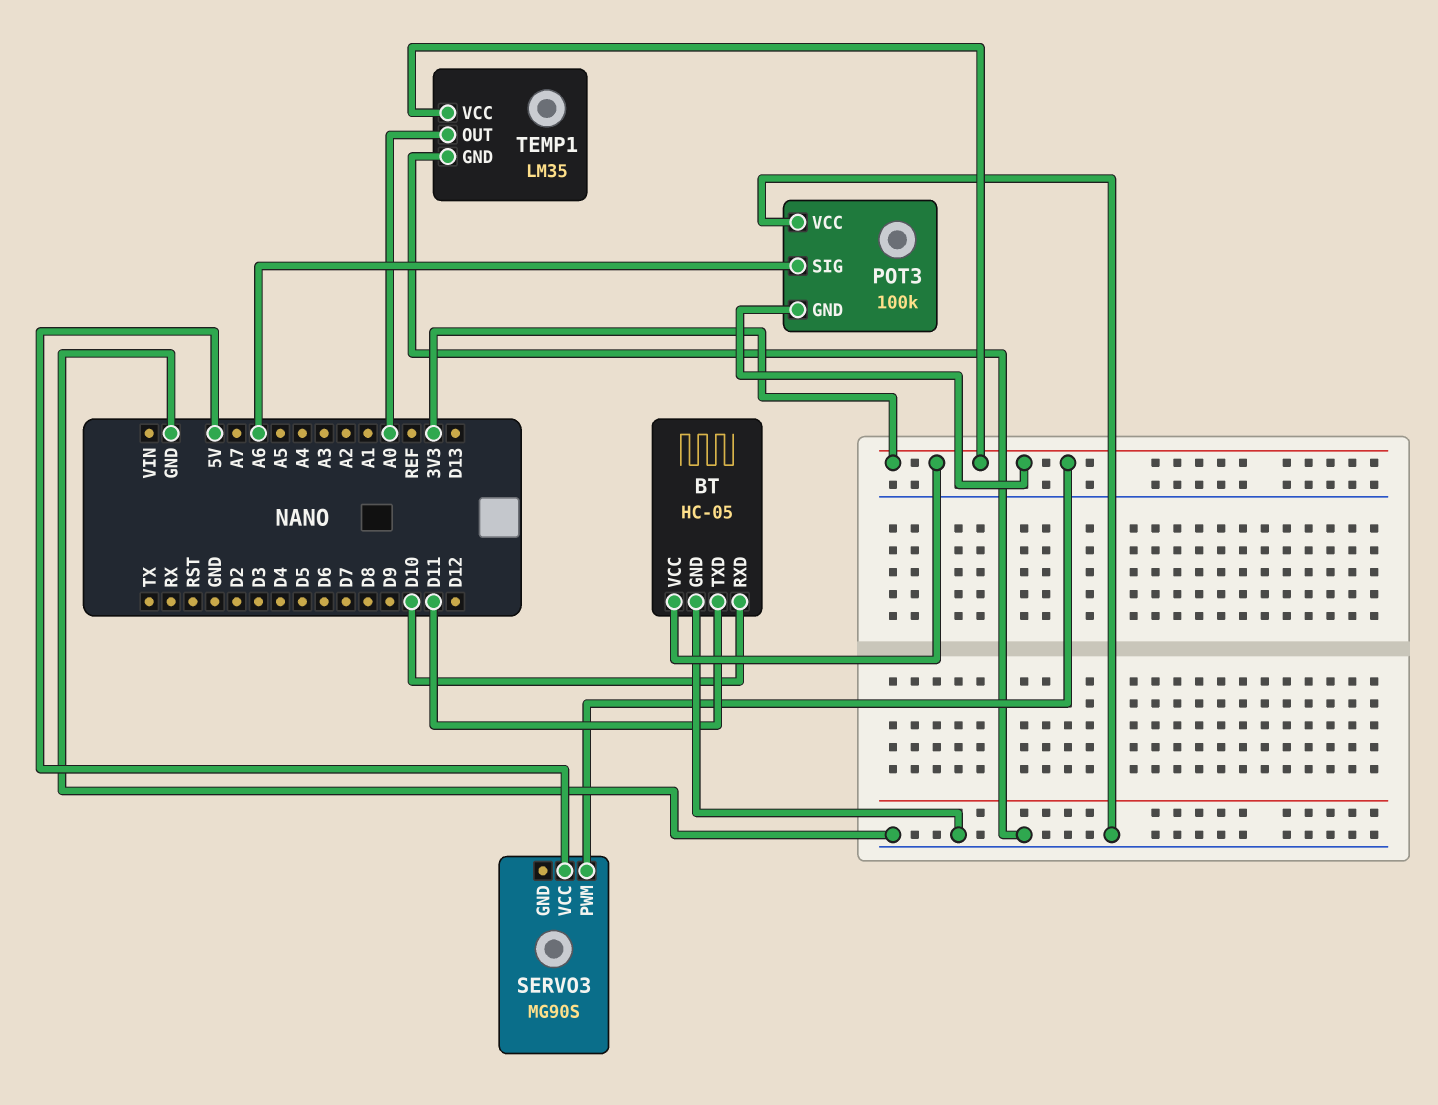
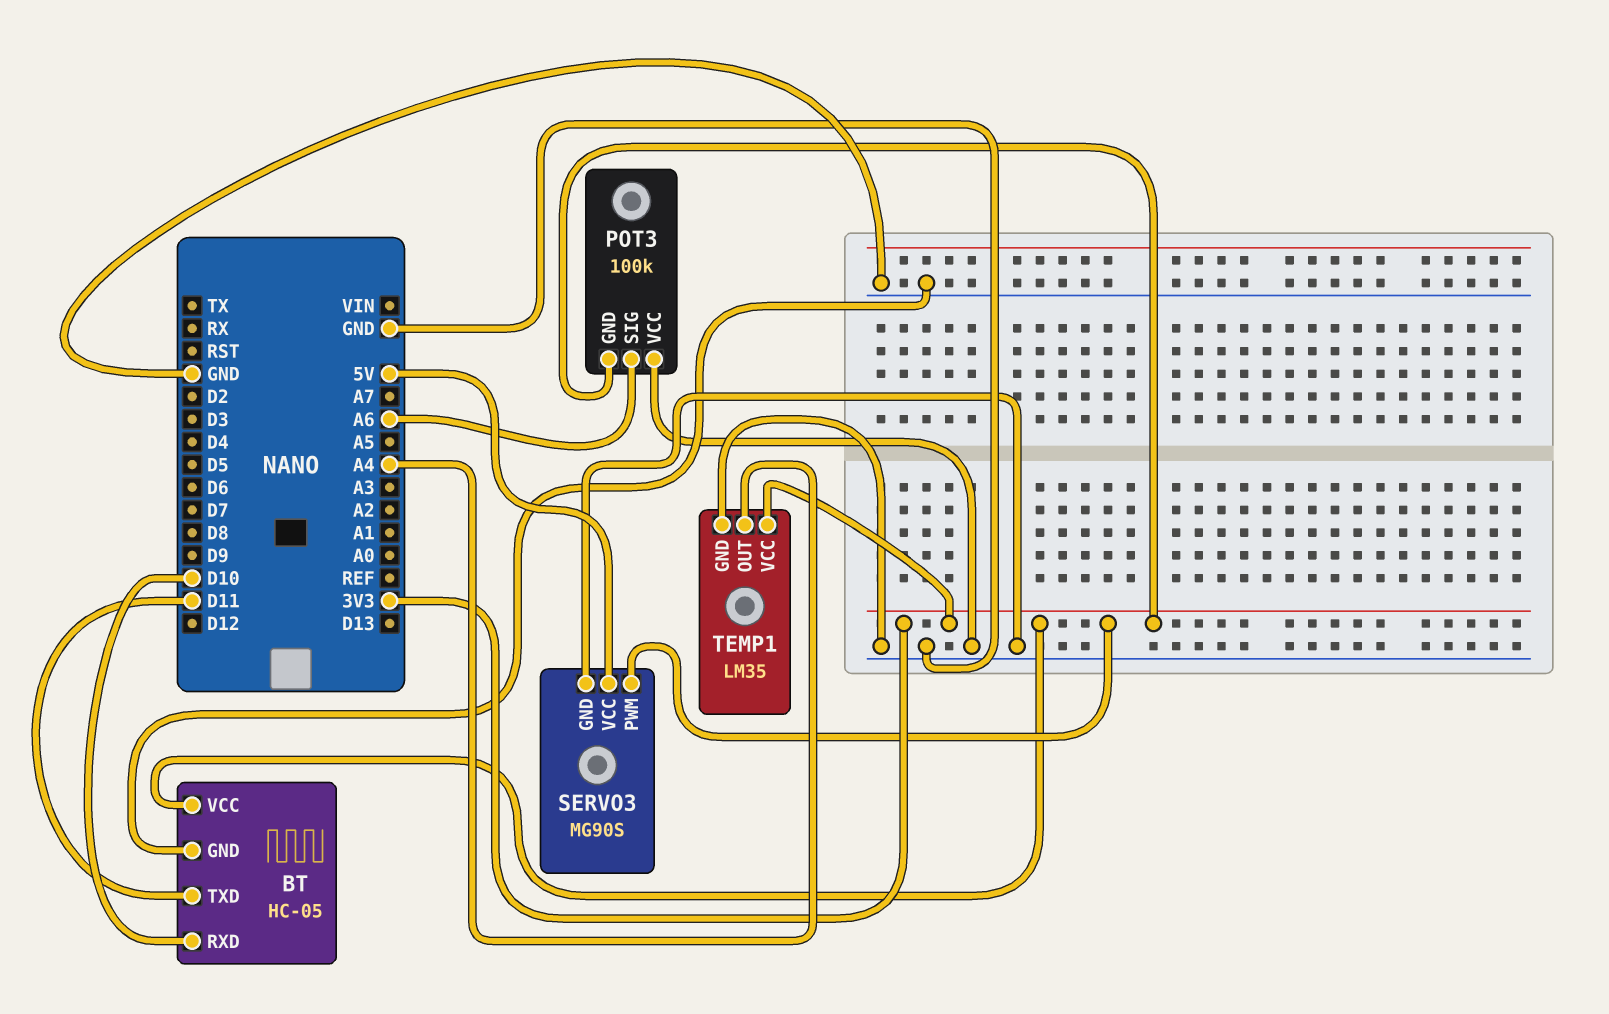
SERVO3 pin GND: none -> GND
TEMP1 pin OUT: A0 -> A4

